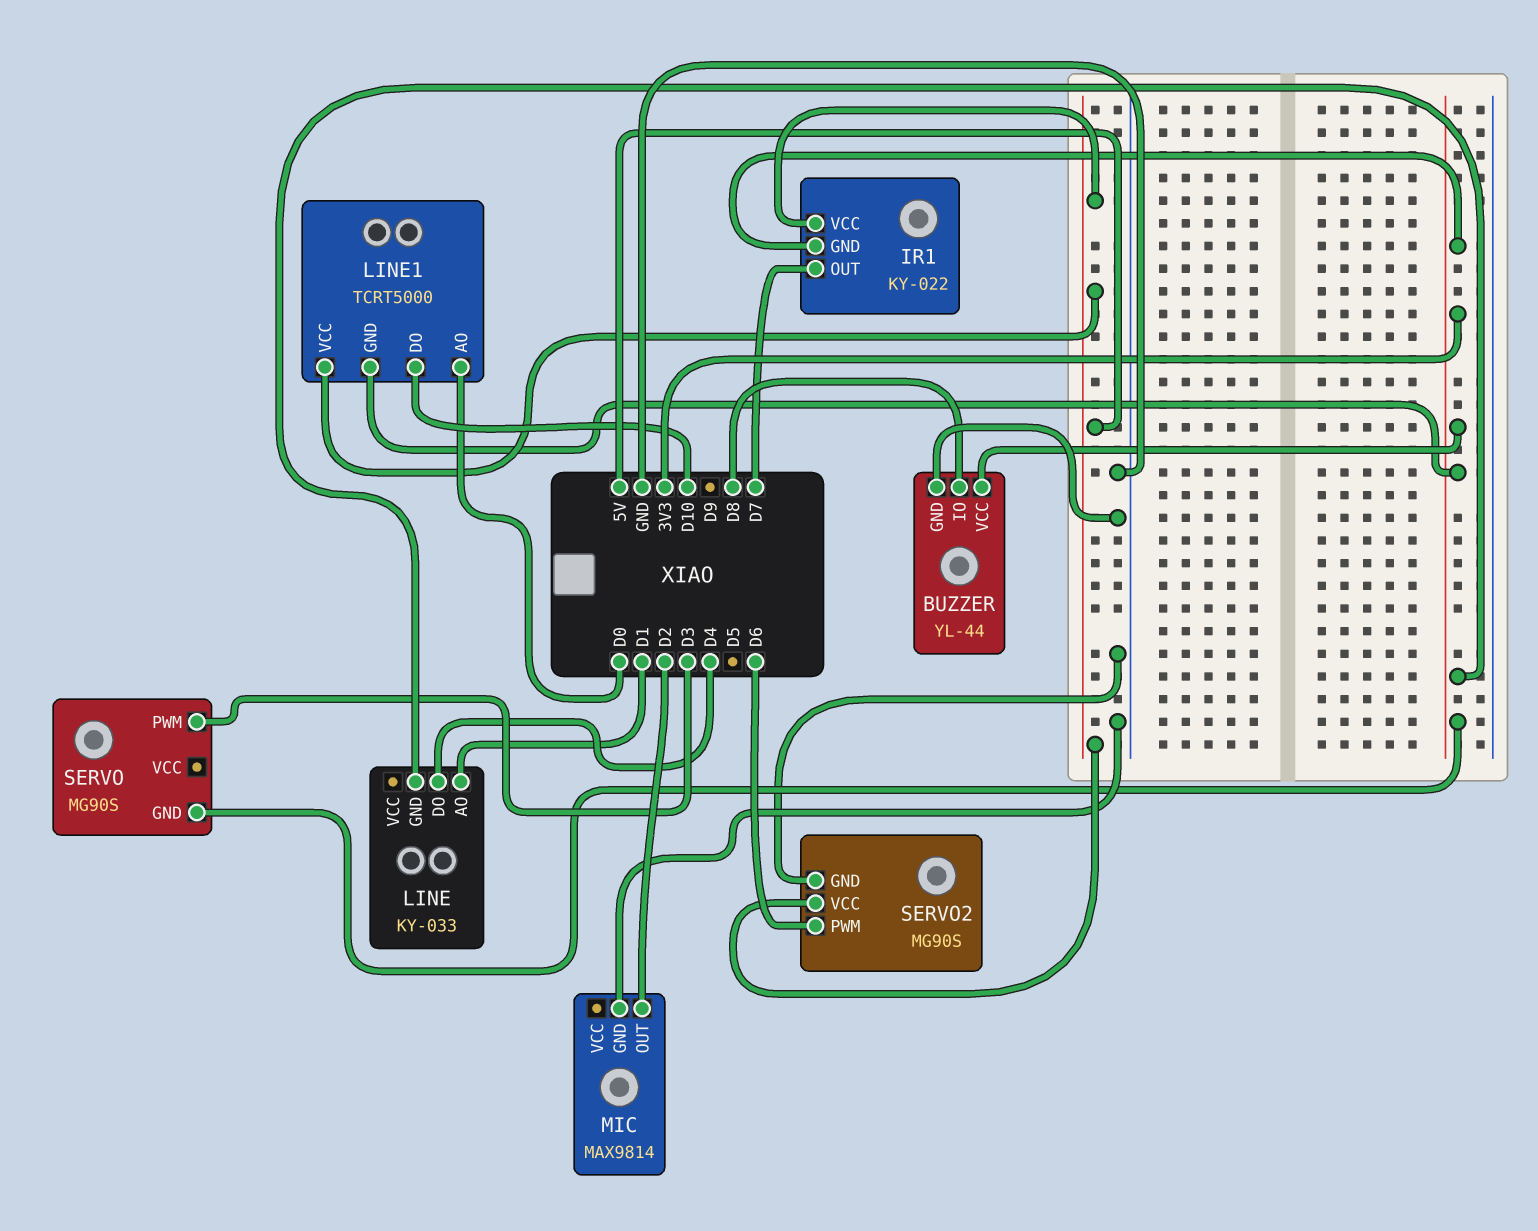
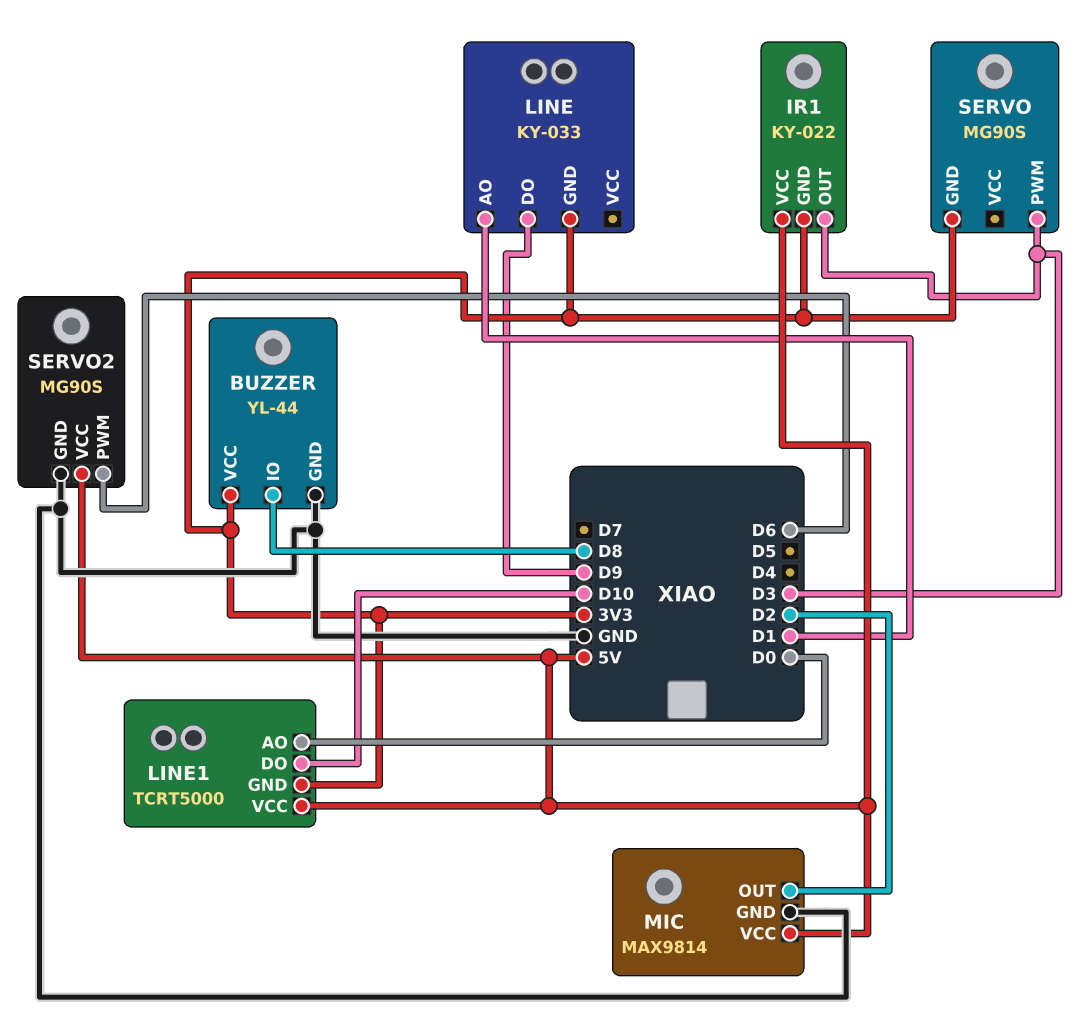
IR1 pin OUT: D7 -> D3
LINE pin DO: D4 -> D9
MIC pin VCC: none -> 5V

